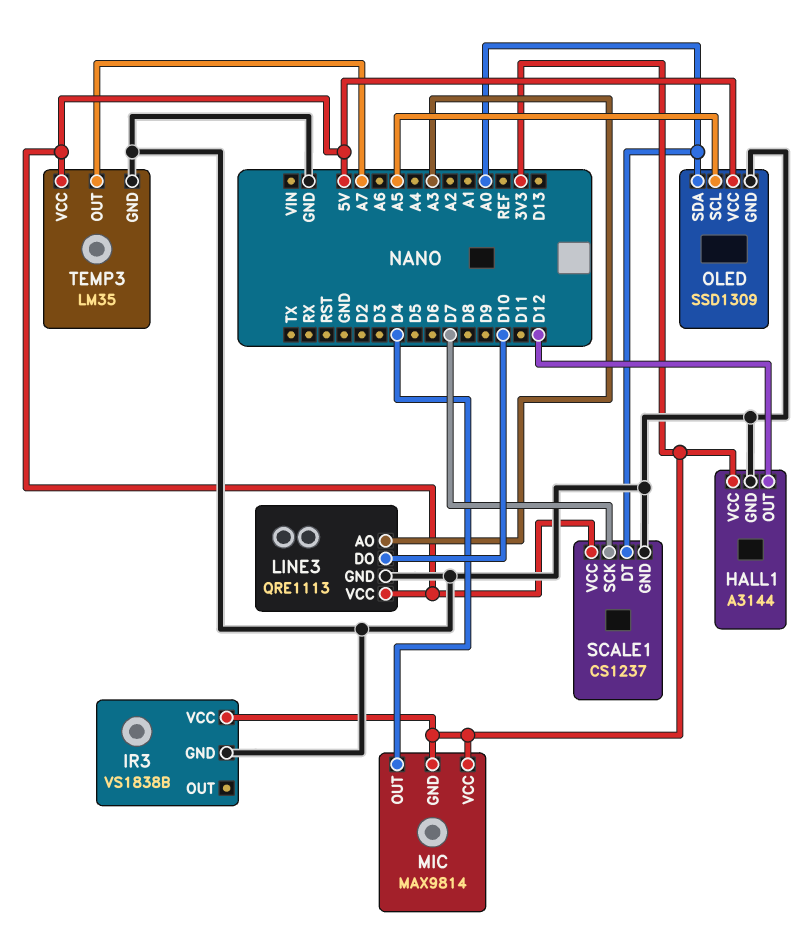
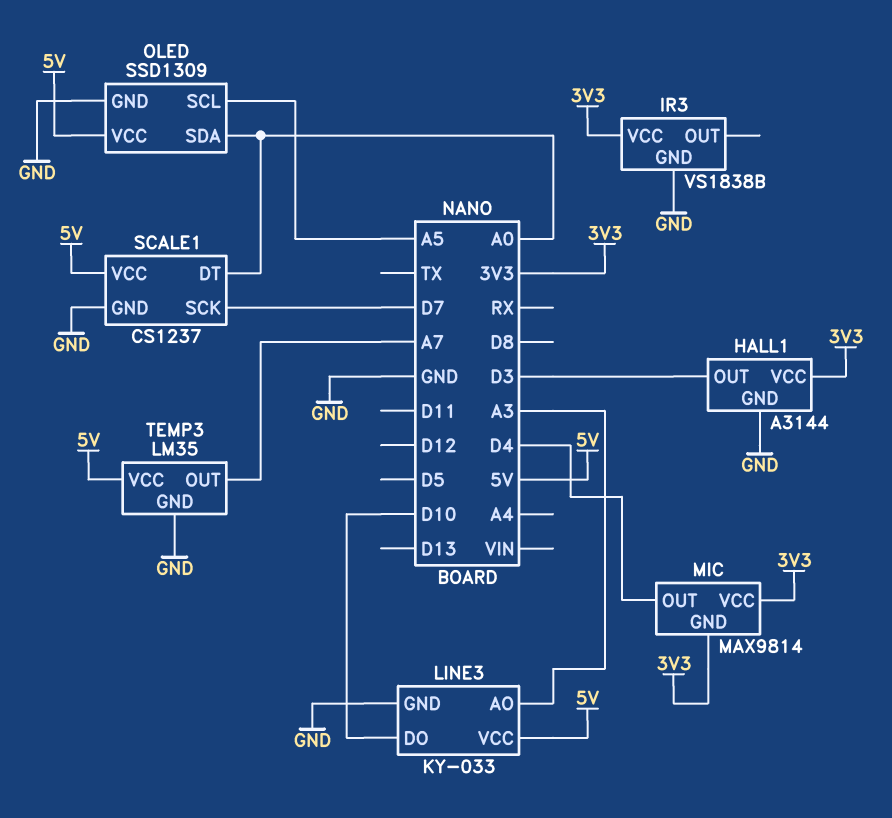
HALL1 pin OUT: D12 -> D3
LINE3: QRE1113 -> KY-033

